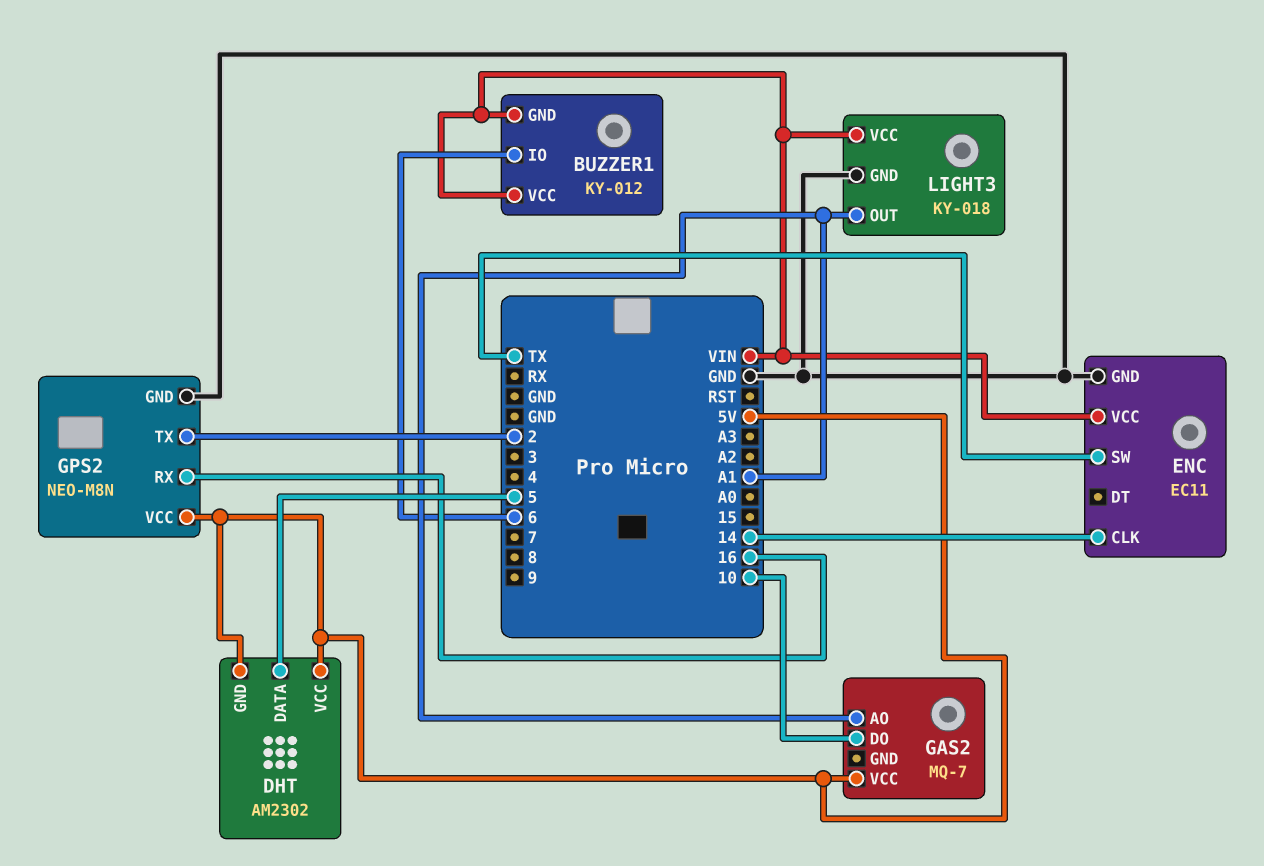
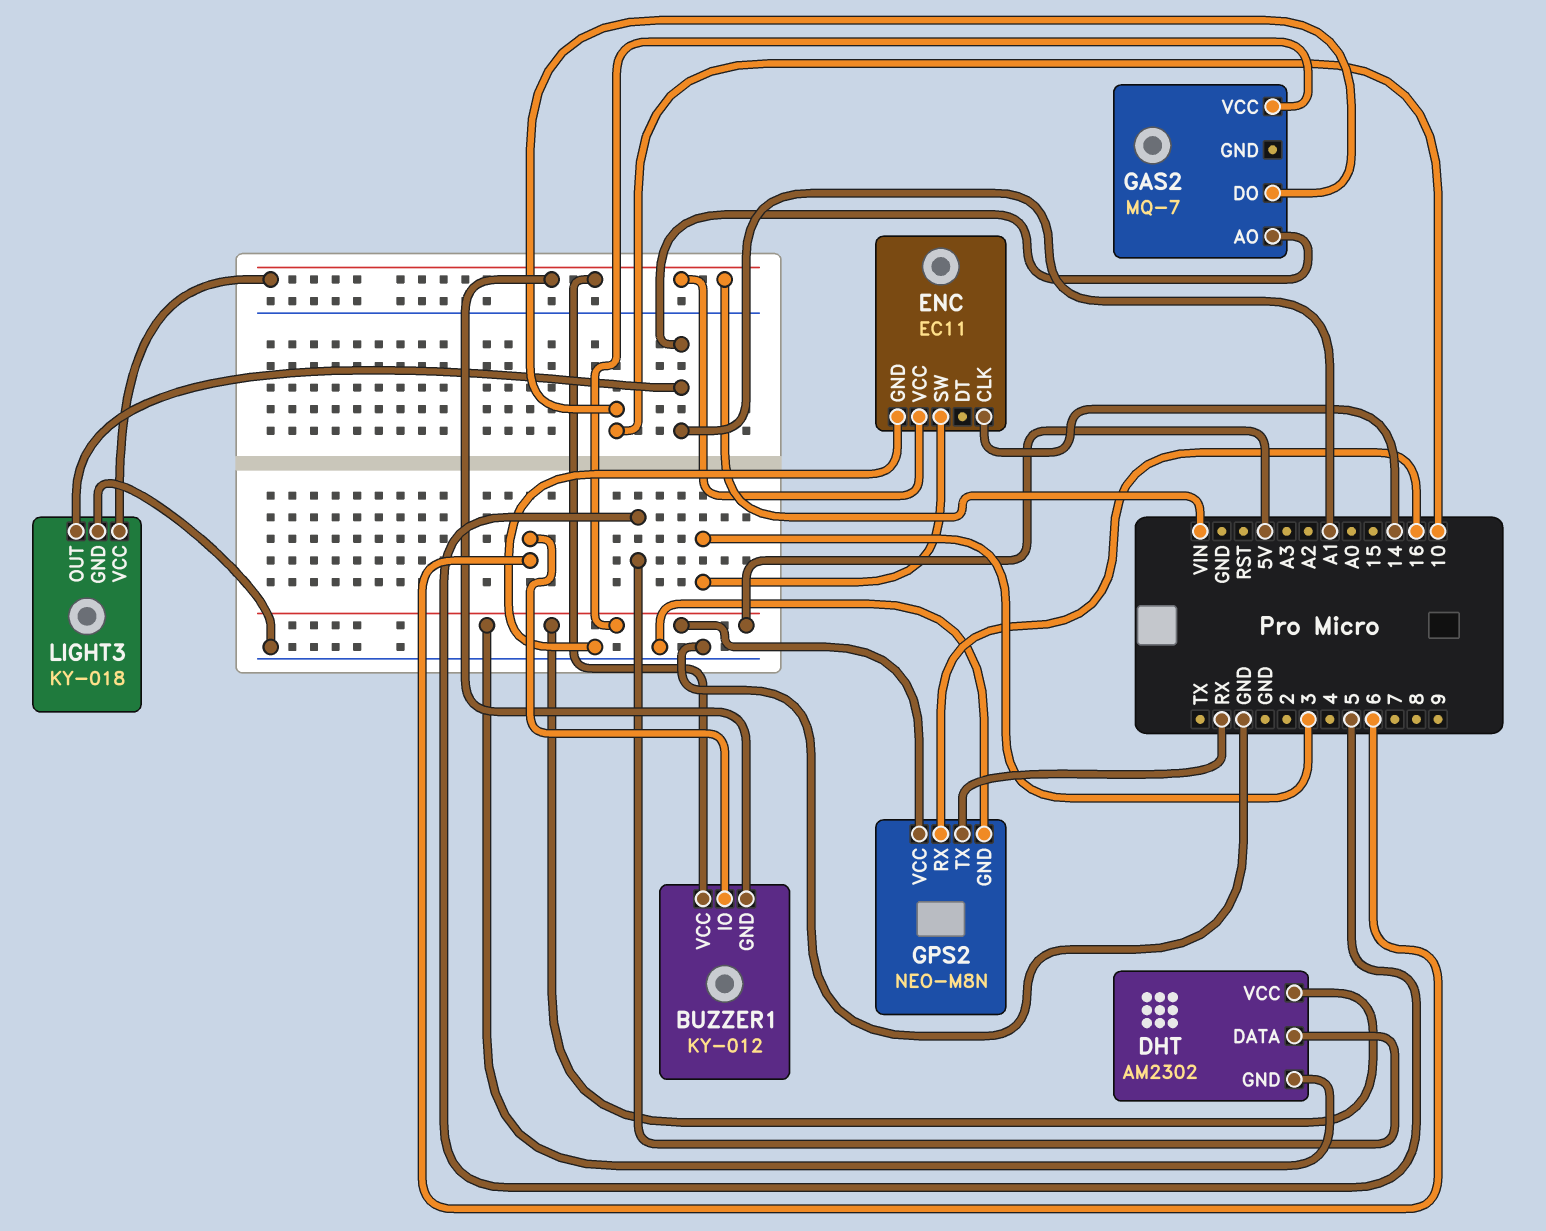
ENC pin SW: TX -> 3
GPS2 pin TX: 2 -> RX

